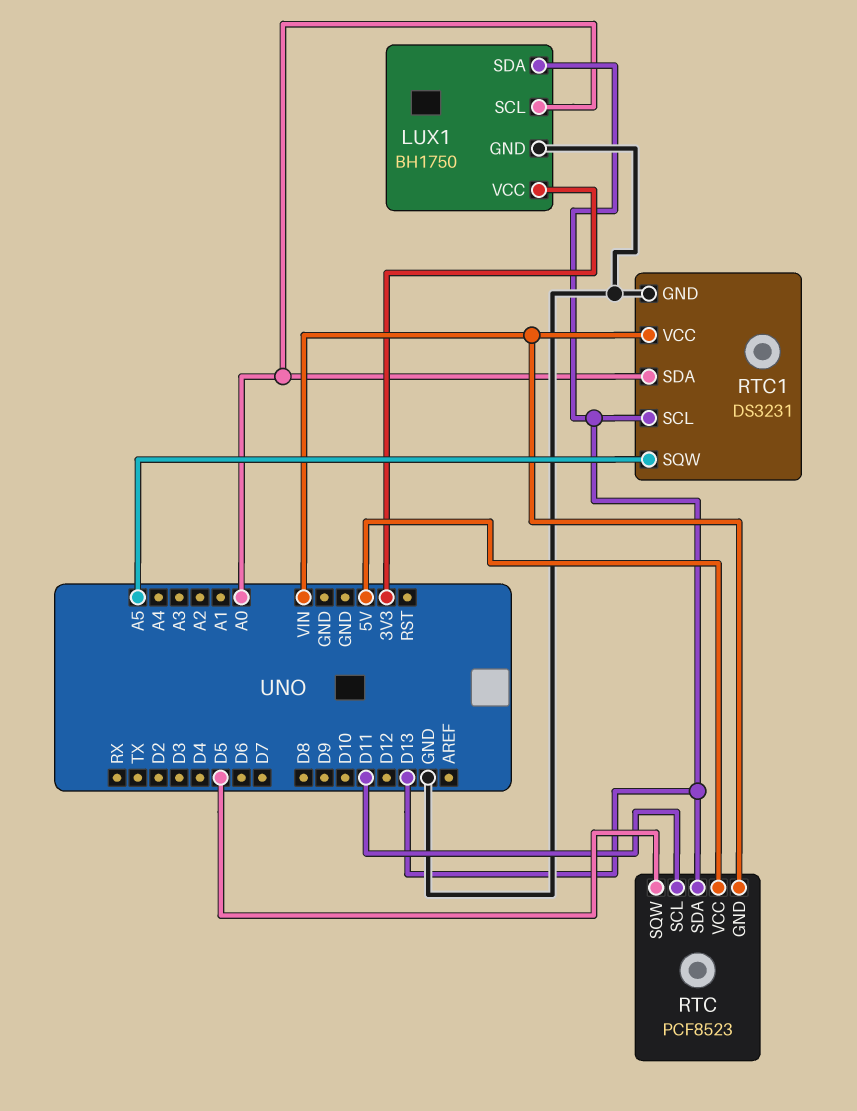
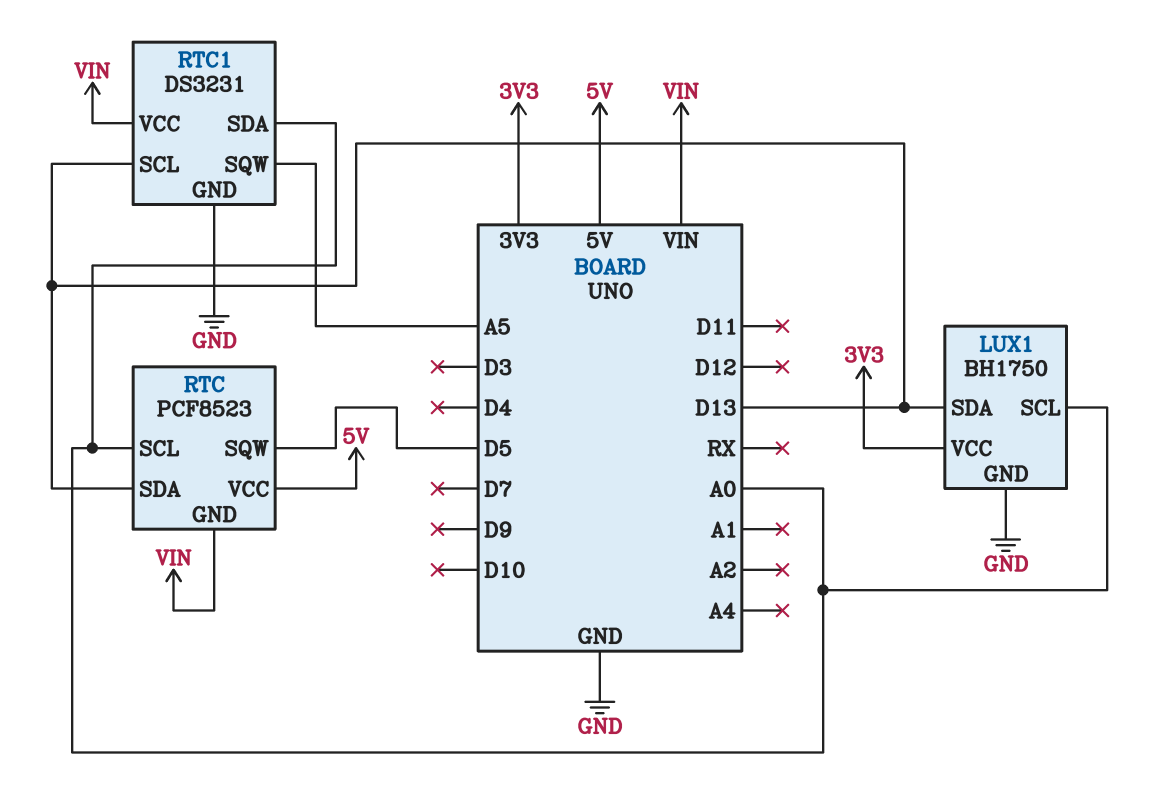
RTC pin SCL: D11 -> A0

